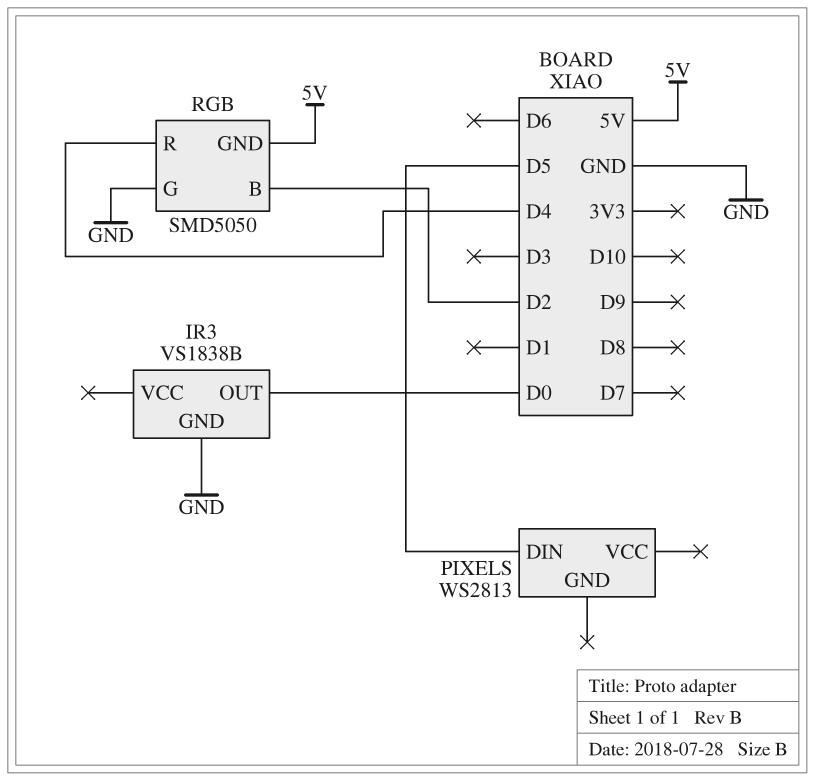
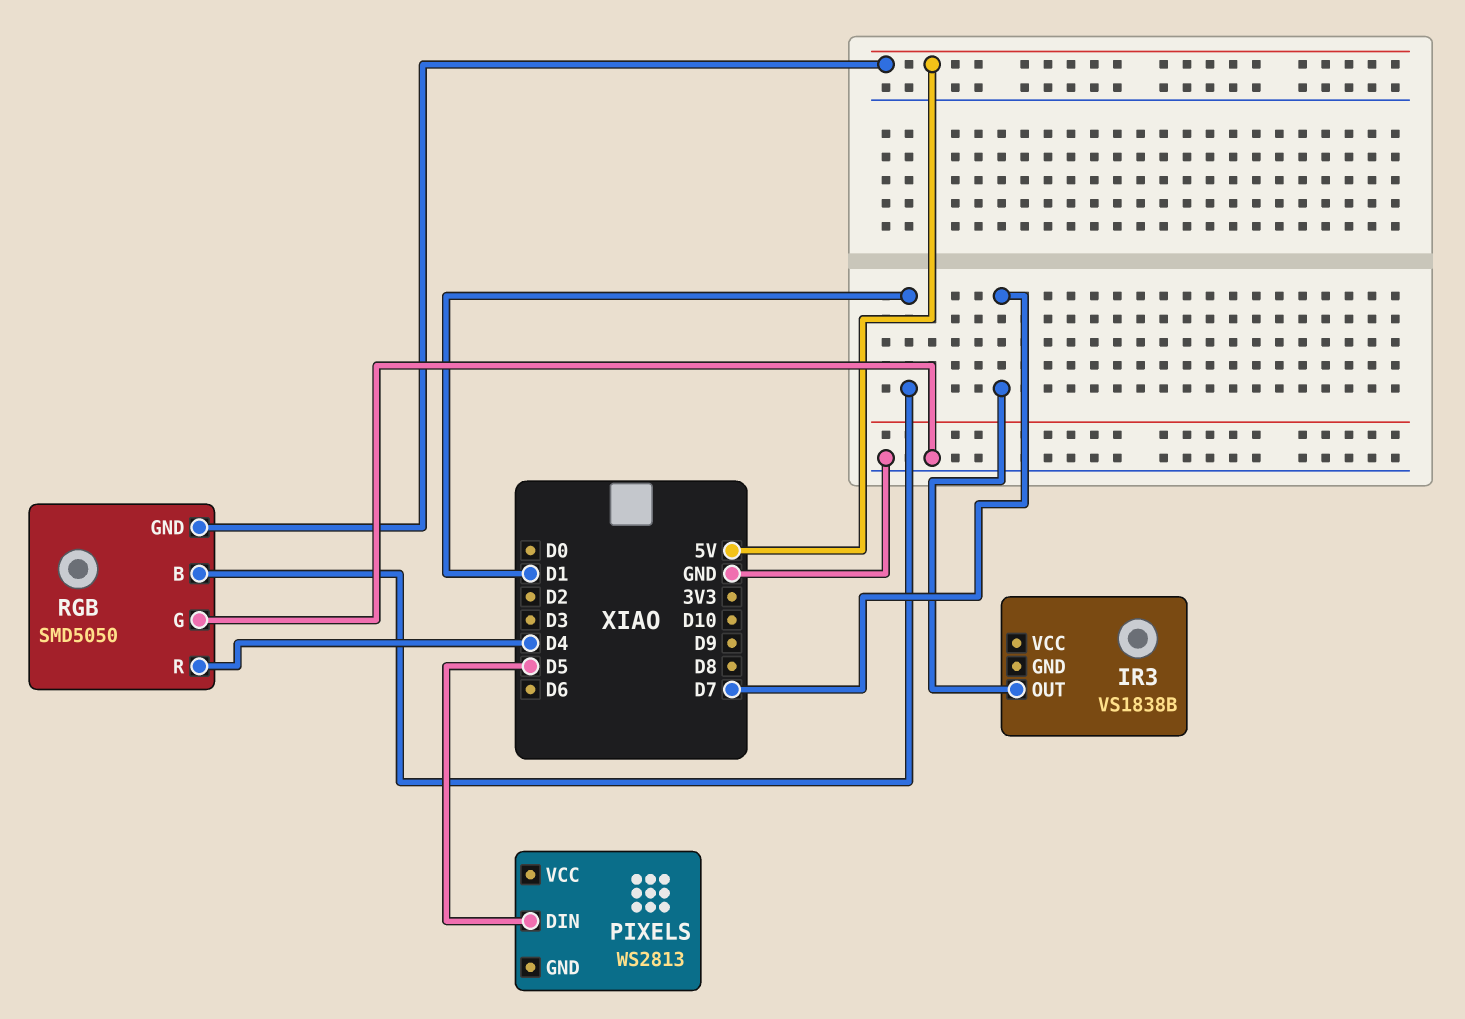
IR3 pin GND: GND -> none
IR3 pin OUT: D0 -> D7
RGB pin B: D2 -> D1

